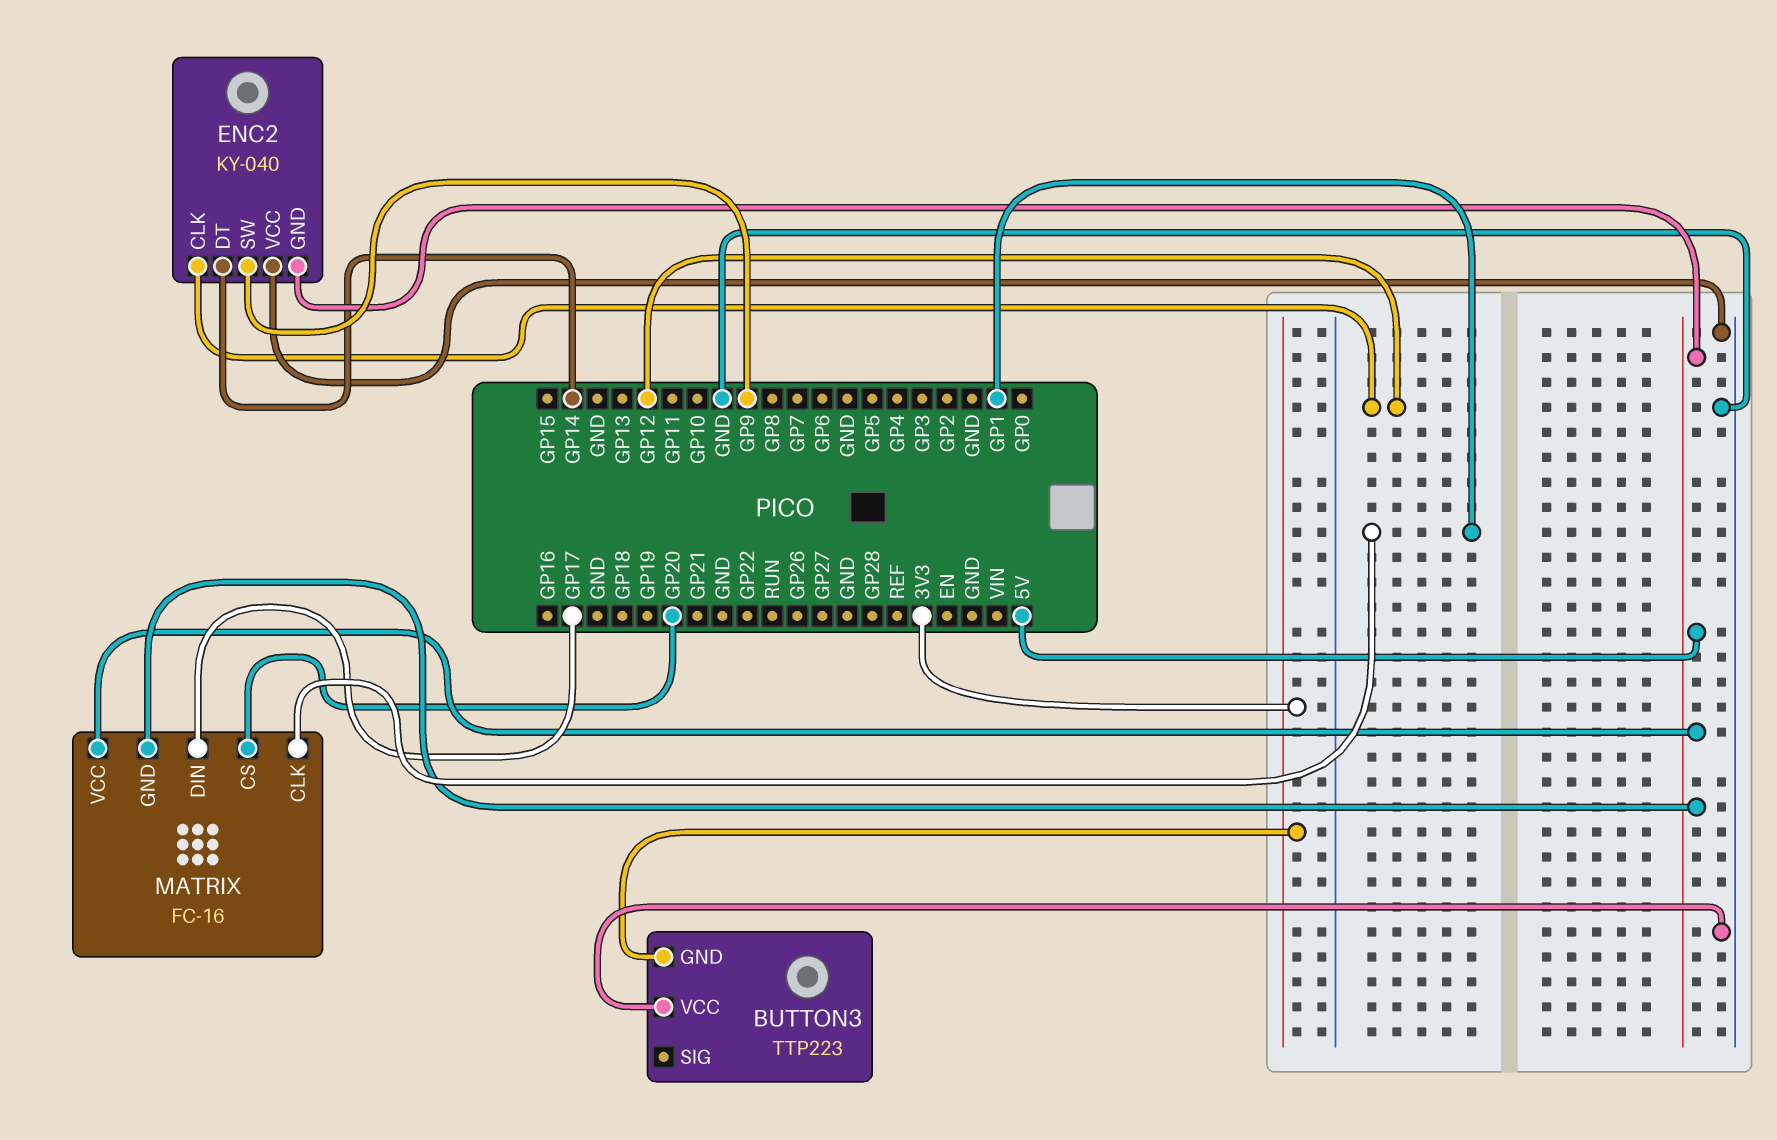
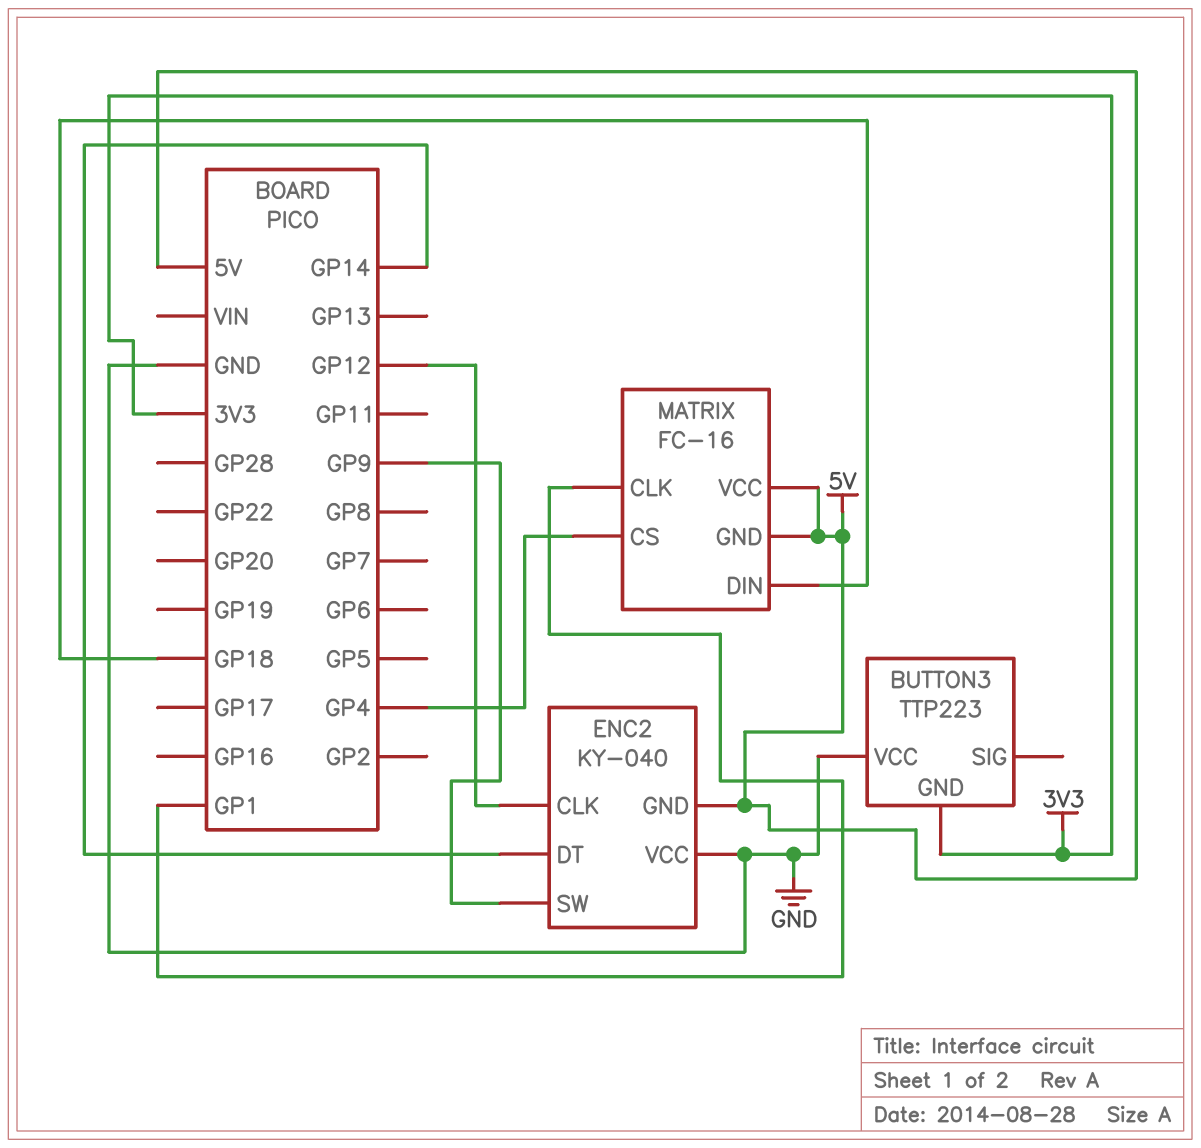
MATRIX pin CS: GP20 -> GP4
MATRIX pin DIN: GP17 -> GP18

